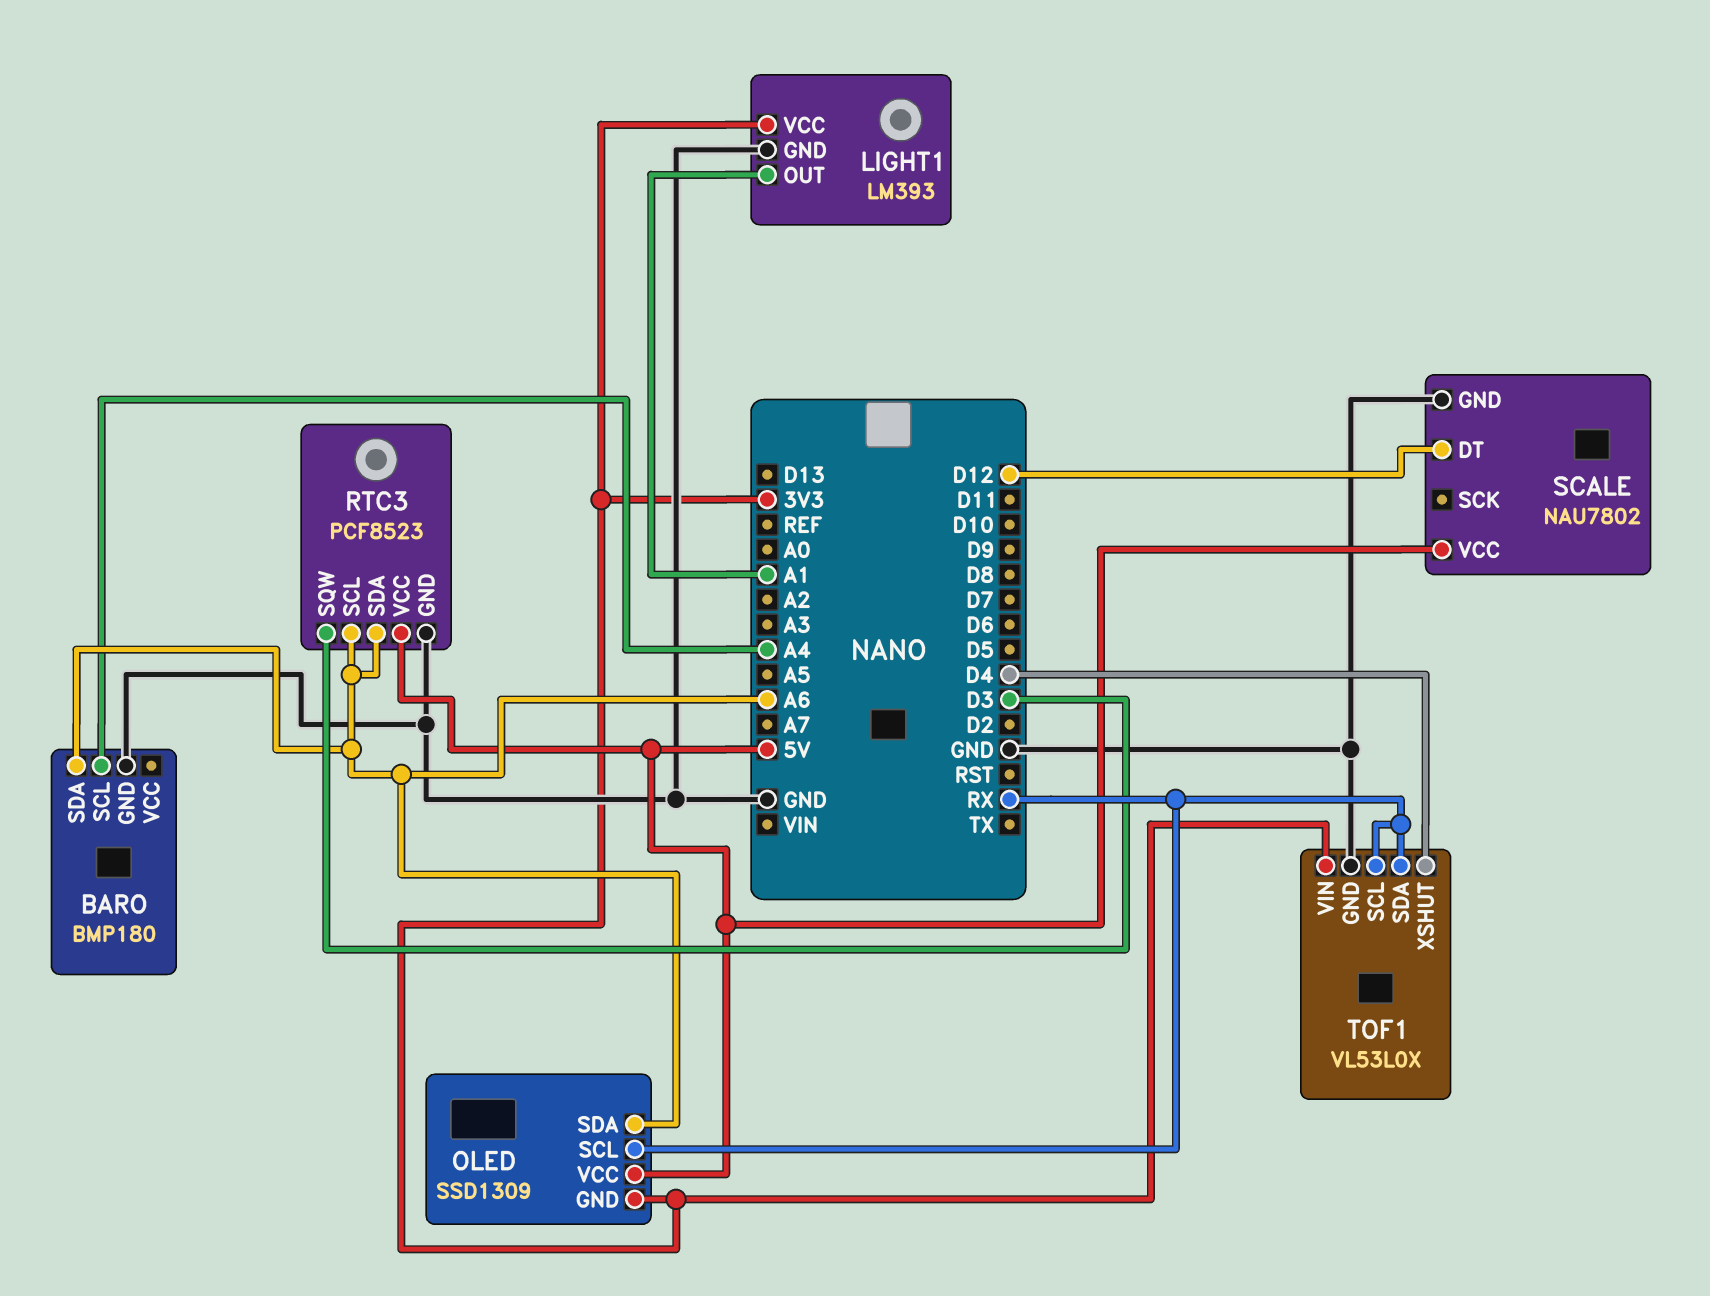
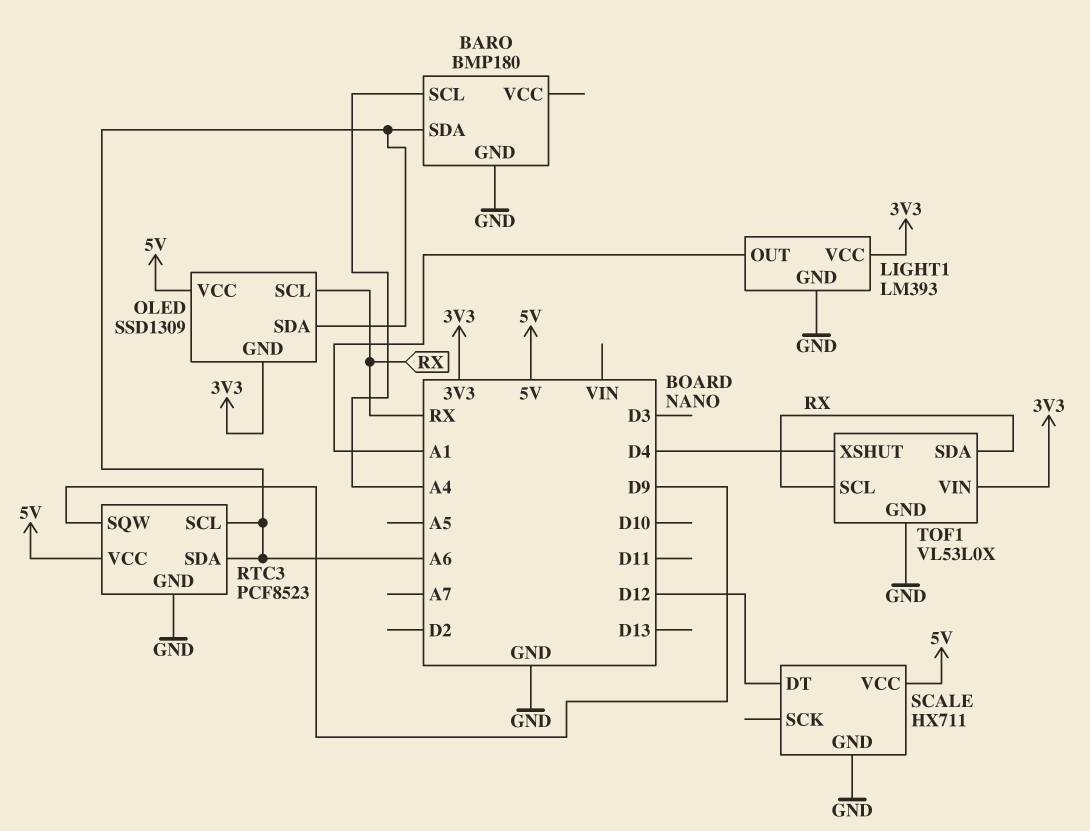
RTC3 pin SQW: D3 -> D9
SCALE: NAU7802 -> HX711

